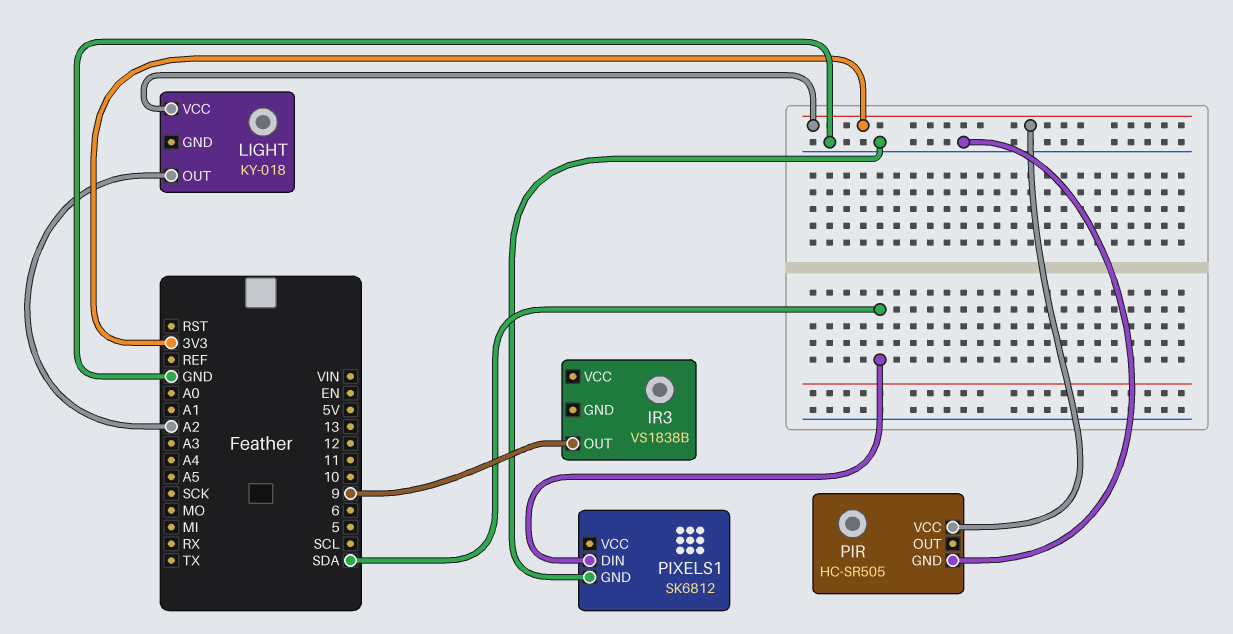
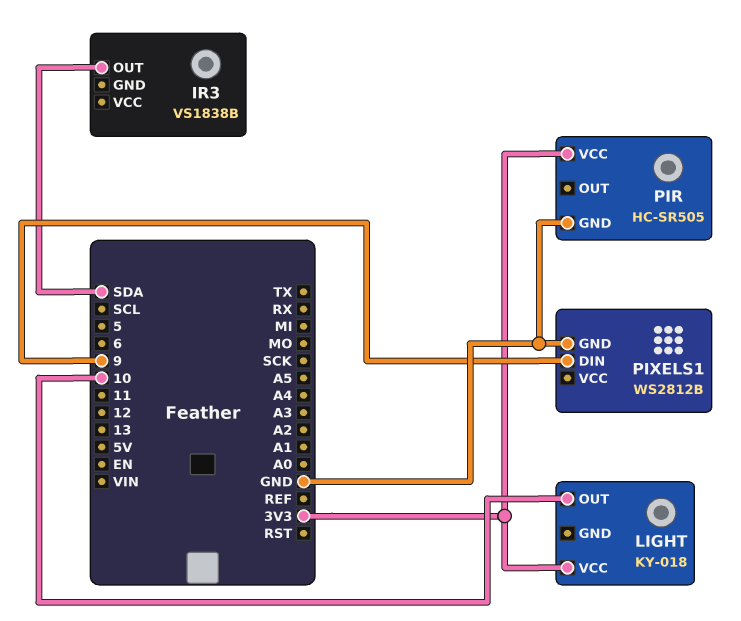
IR3 pin OUT: 9 -> SDA
LIGHT pin OUT: A2 -> 10
PIXELS1: SK6812 -> WS2812B
PIXELS1 pin DIN: SDA -> 9

